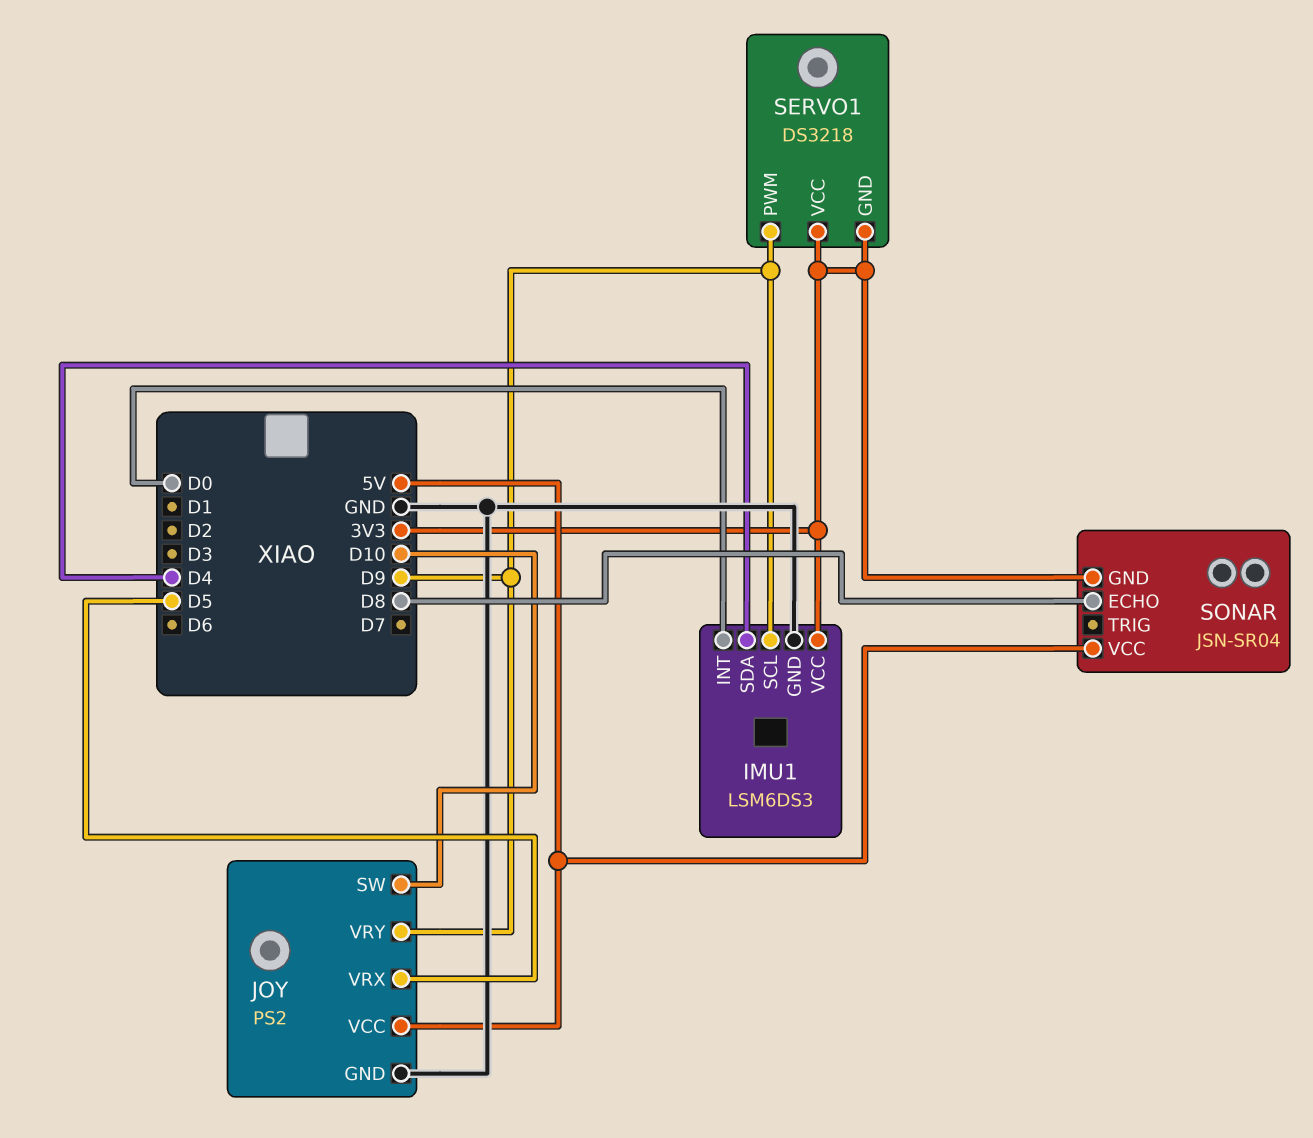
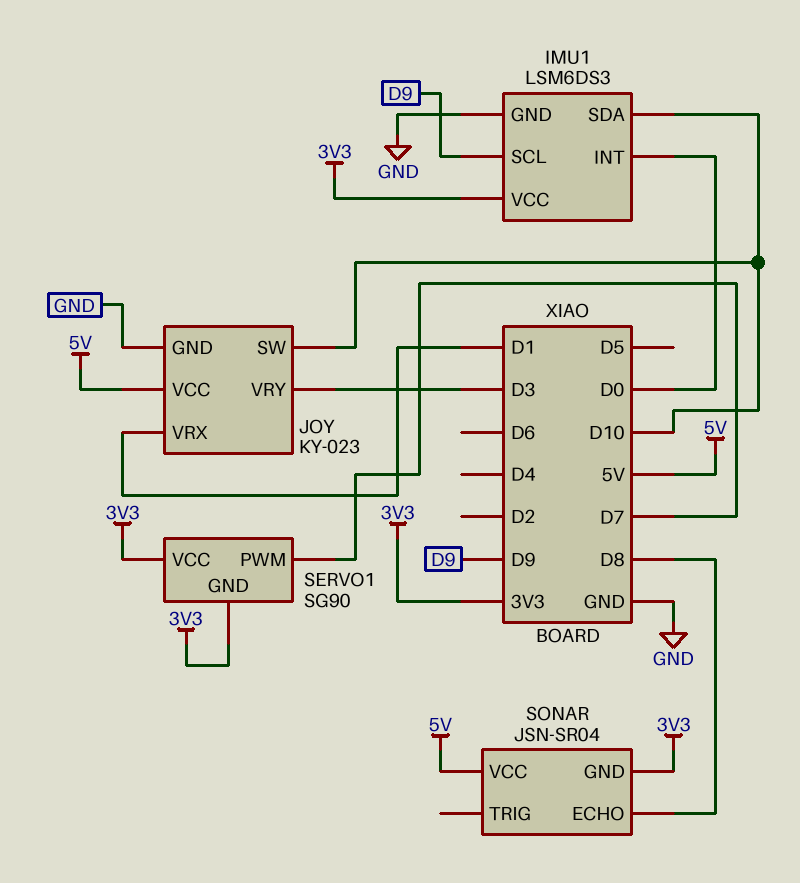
IMU1 pin SDA: D4 -> D10
JOY: PS2 -> KY-023
JOY pin VRX: D5 -> D1
JOY pin VRY: D9 -> D3
SERVO1: DS3218 -> SG90
SERVO1 pin PWM: D9 -> D7

